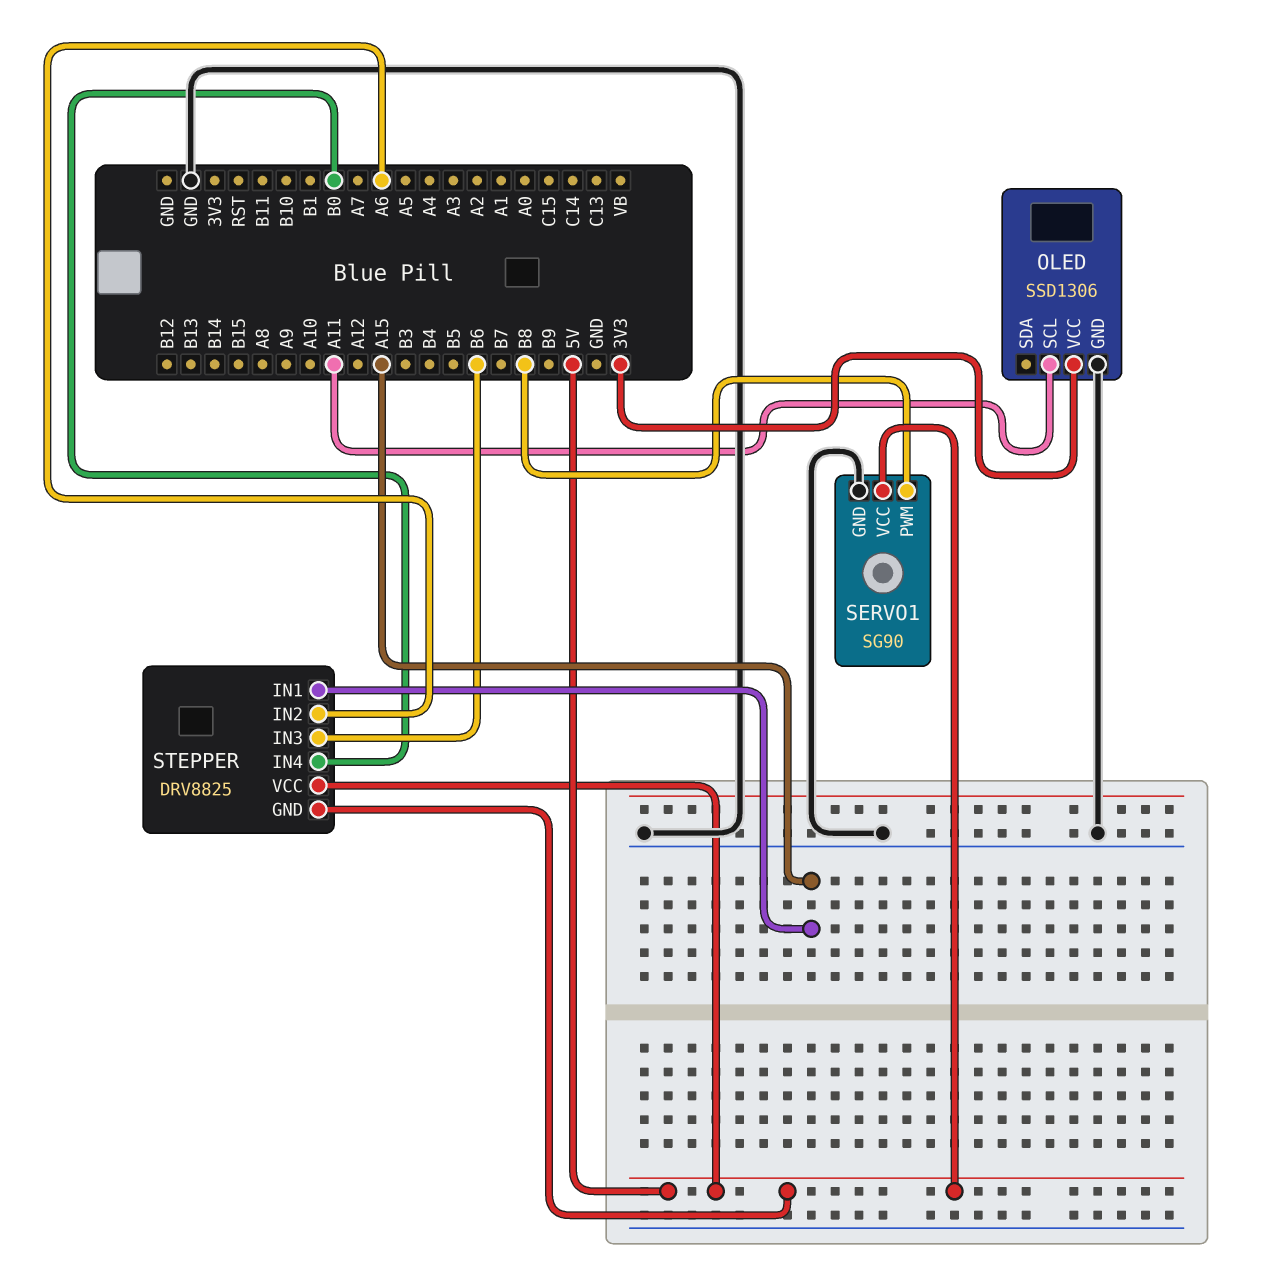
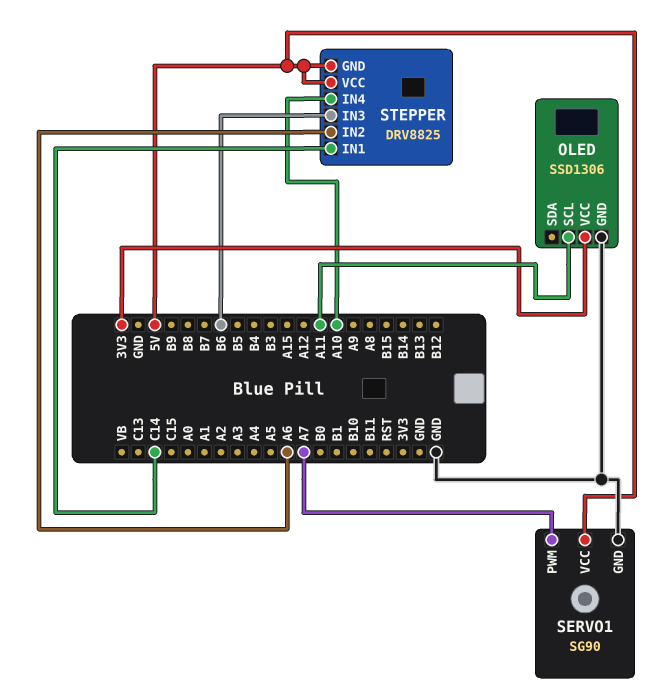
SERVO1 pin PWM: B8 -> A7
STEPPER pin IN1: A15 -> C14
STEPPER pin IN4: B0 -> A10

